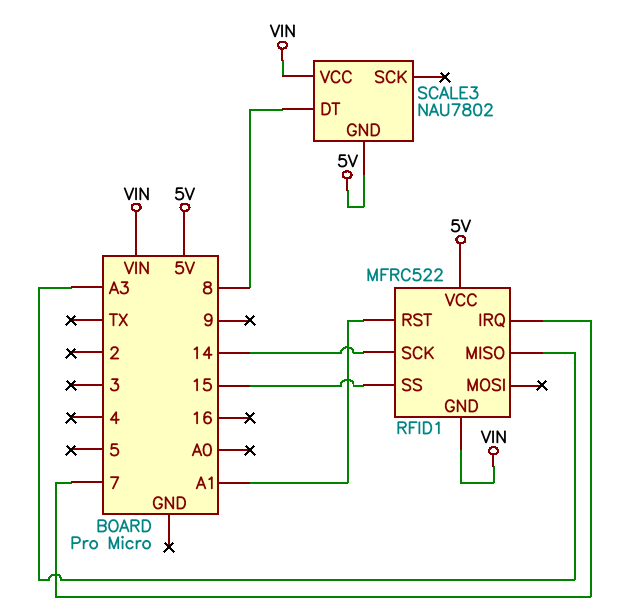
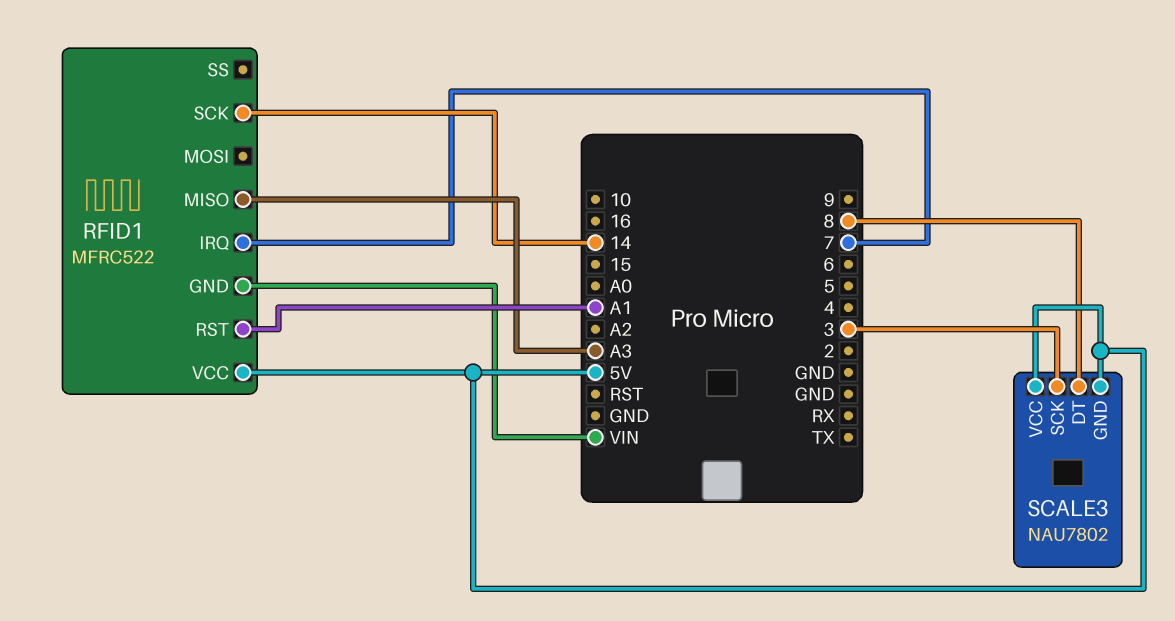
RFID1 pin SS: 15 -> none
SCALE3 pin SCK: none -> 3
SCALE3 pin VCC: VIN -> 5V

